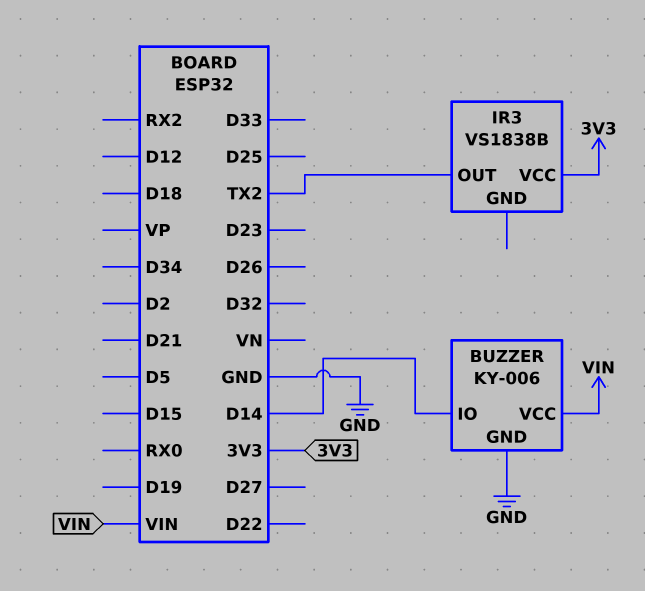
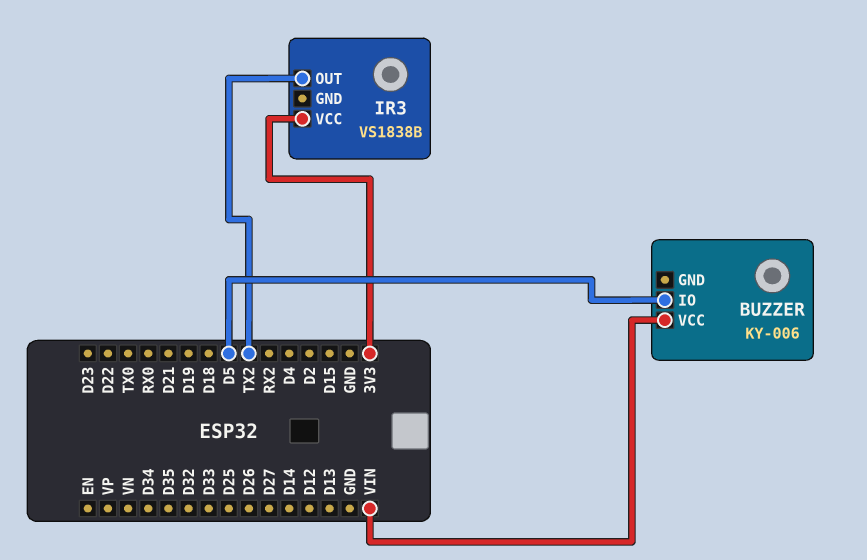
BUZZER pin GND: GND -> none
BUZZER pin IO: D14 -> D5

